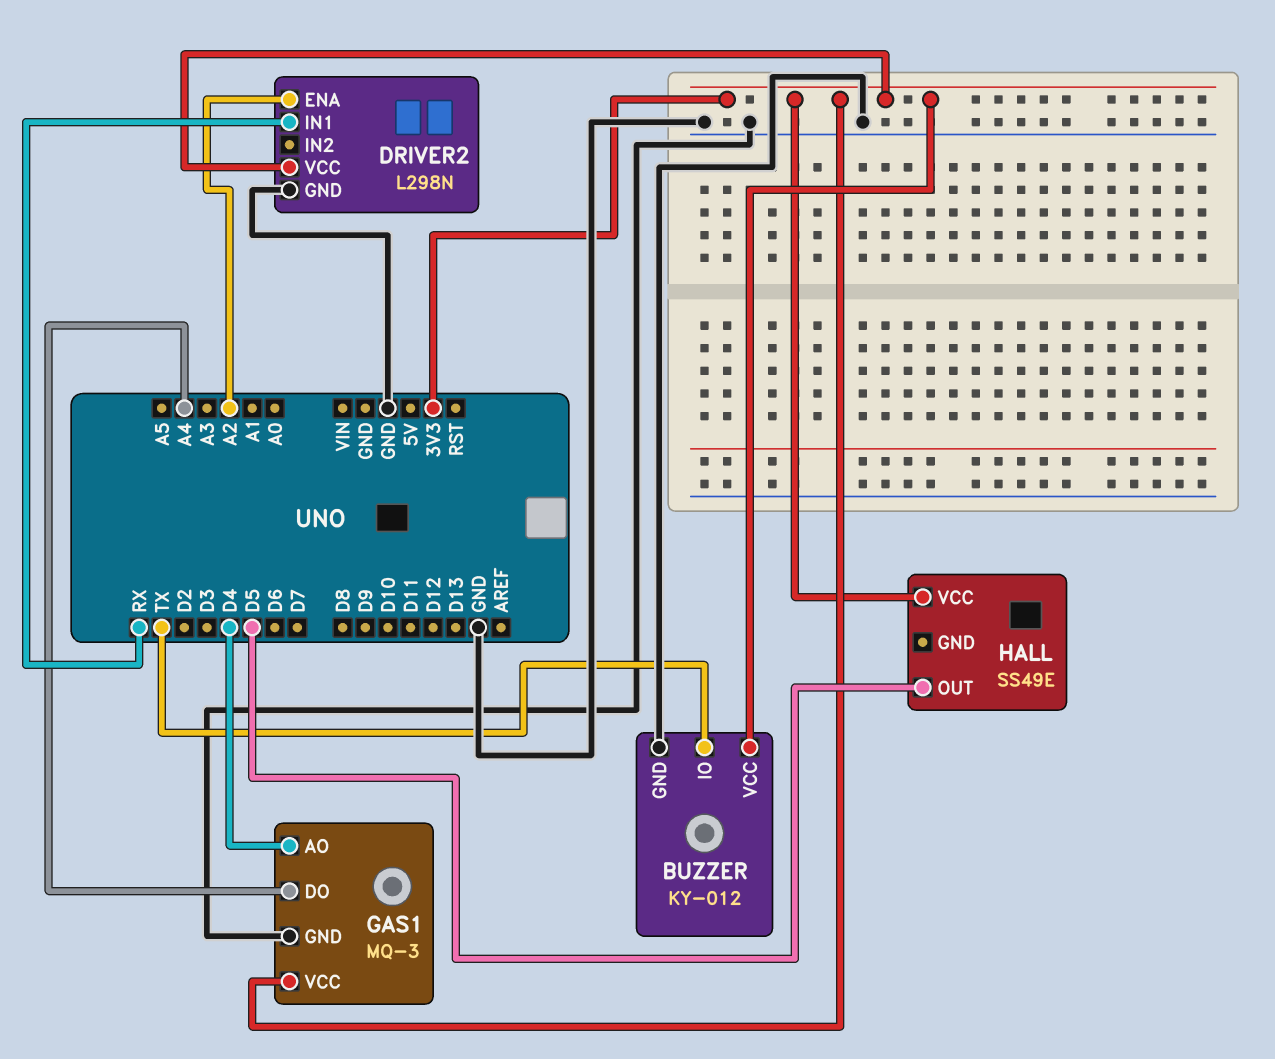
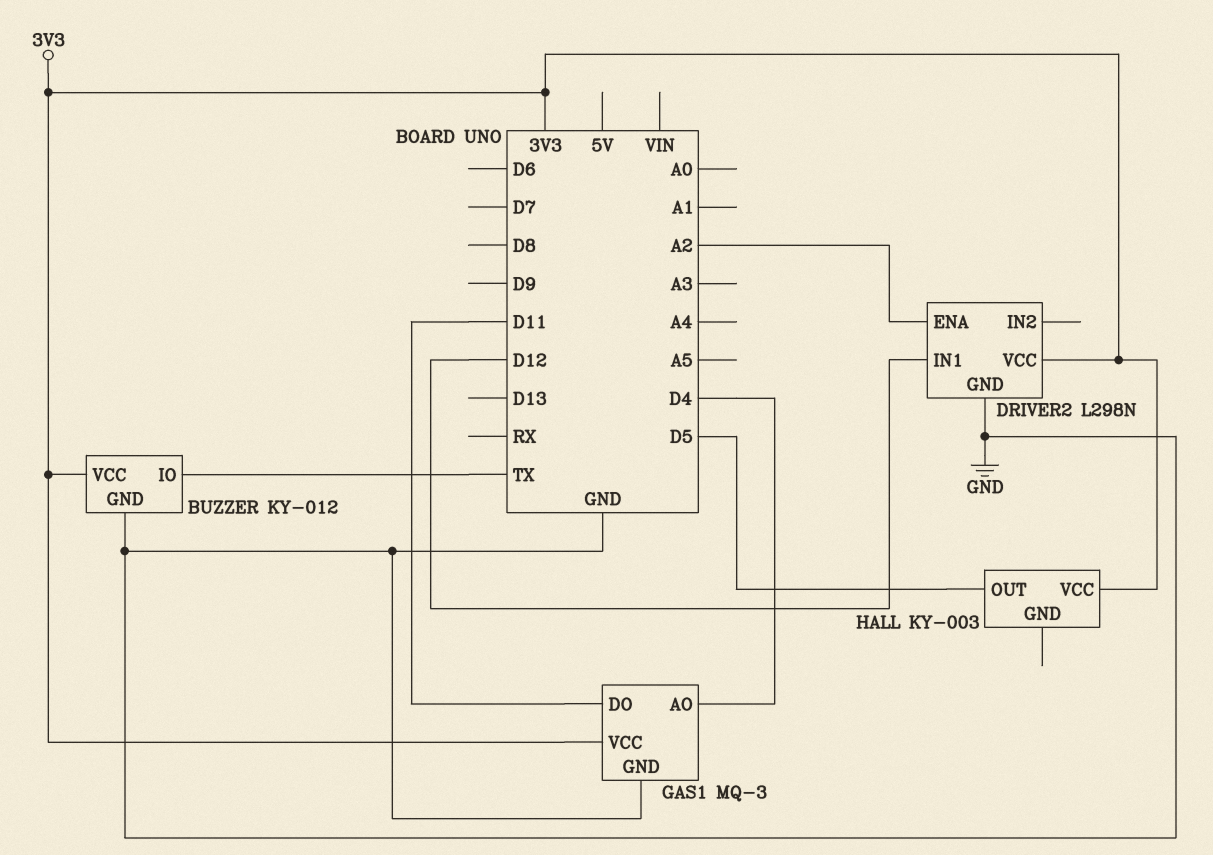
DRIVER2 pin IN1: RX -> D12
GAS1 pin DO: A4 -> D11
HALL: SS49E -> KY-003

